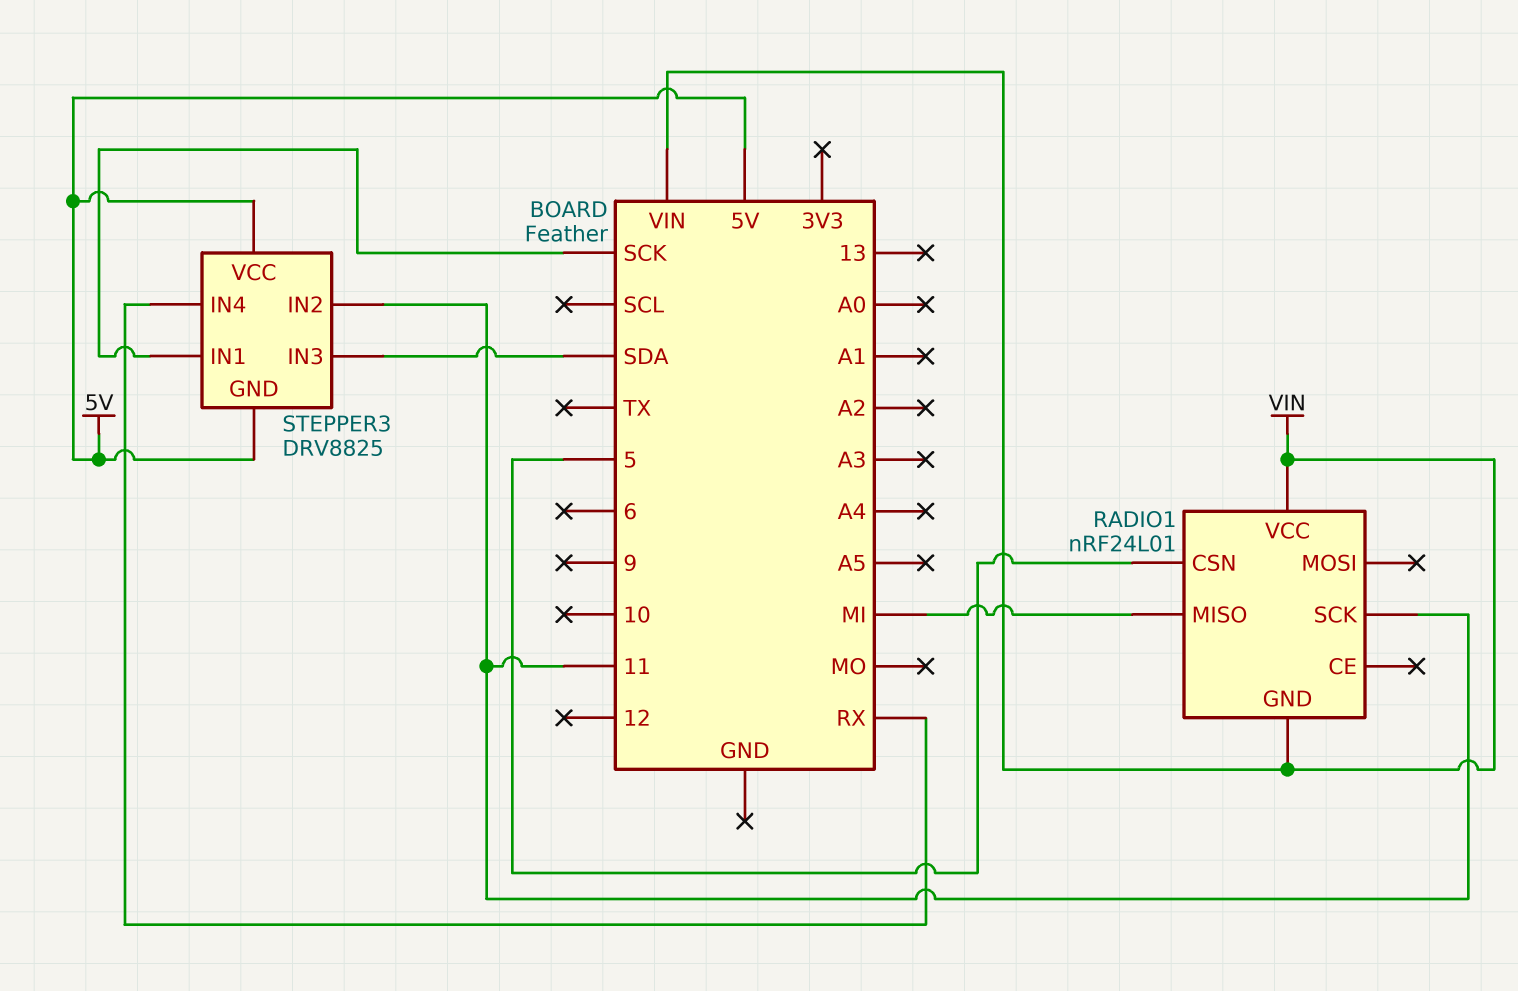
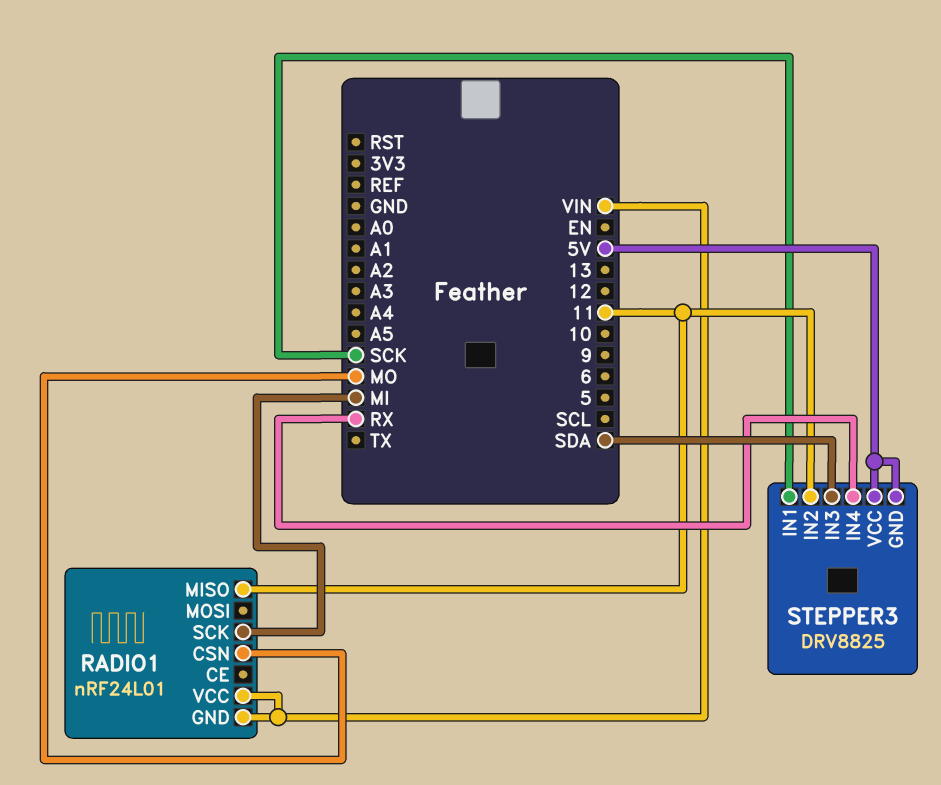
RADIO1 pin CSN: 5 -> MO
RADIO1 pin MISO: MI -> 11
RADIO1 pin SCK: 11 -> MI

